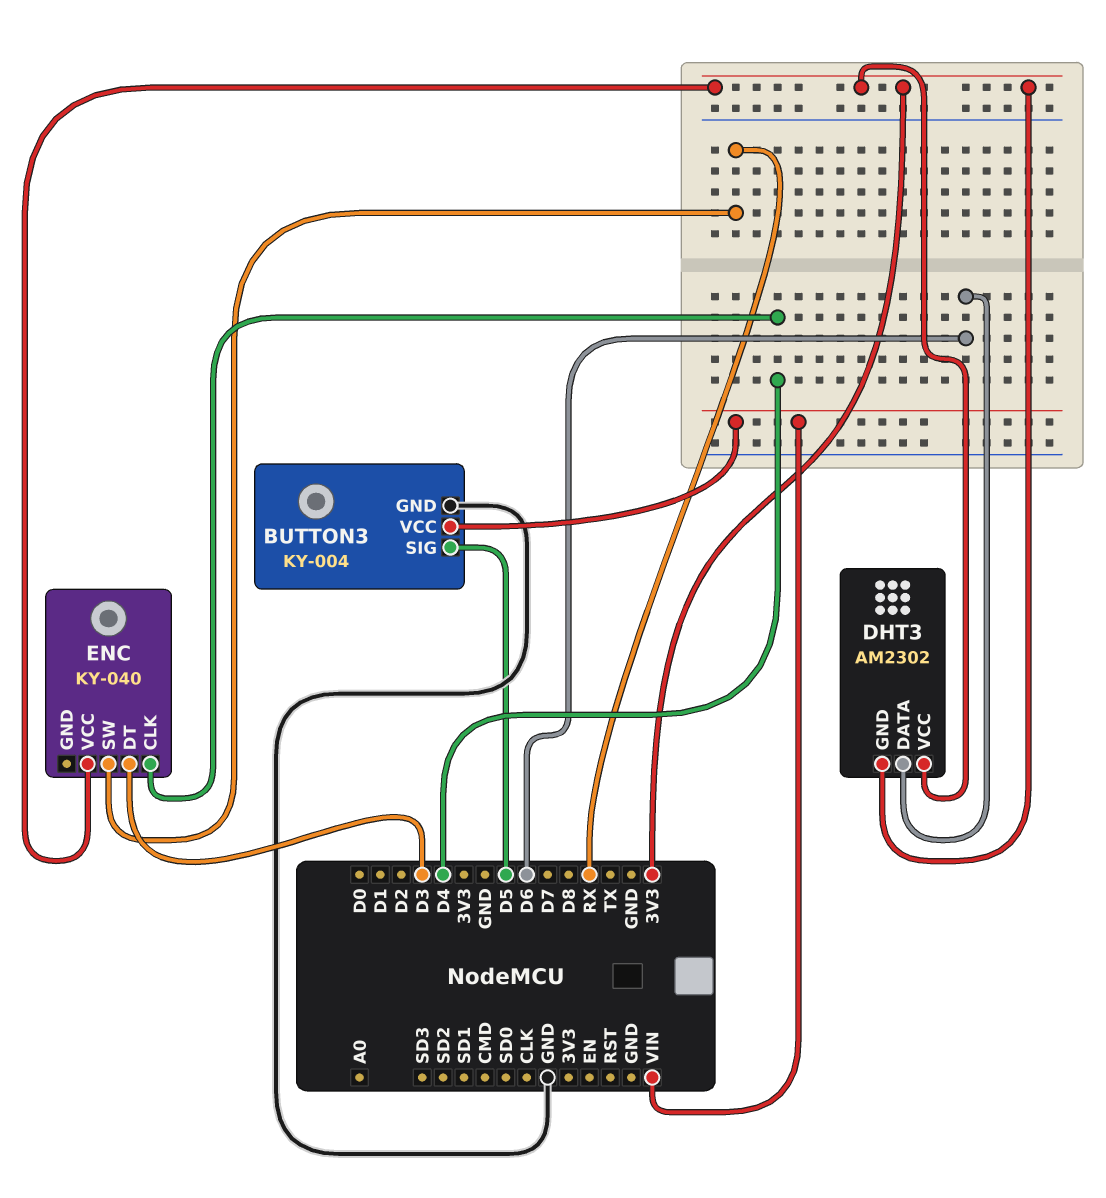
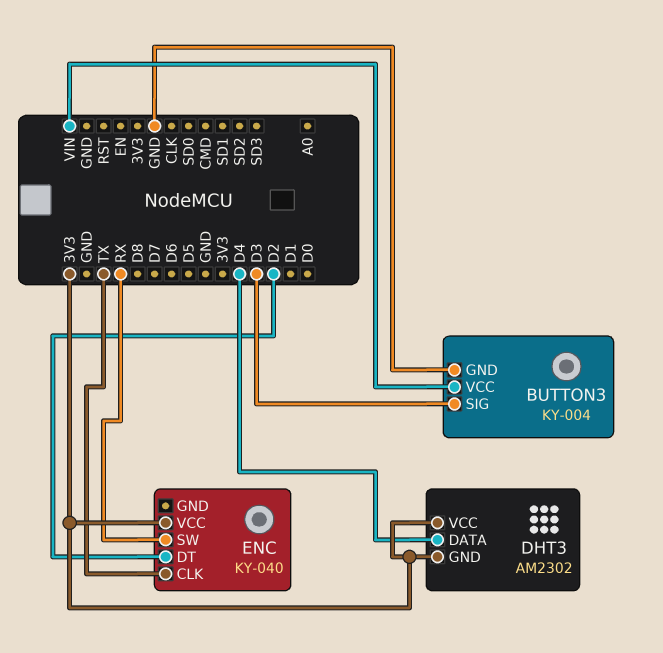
BUTTON3 pin SIG: D5 -> D3
DHT3 pin DATA: D6 -> D4
ENC pin CLK: D4 -> TX
ENC pin DT: D3 -> D2

